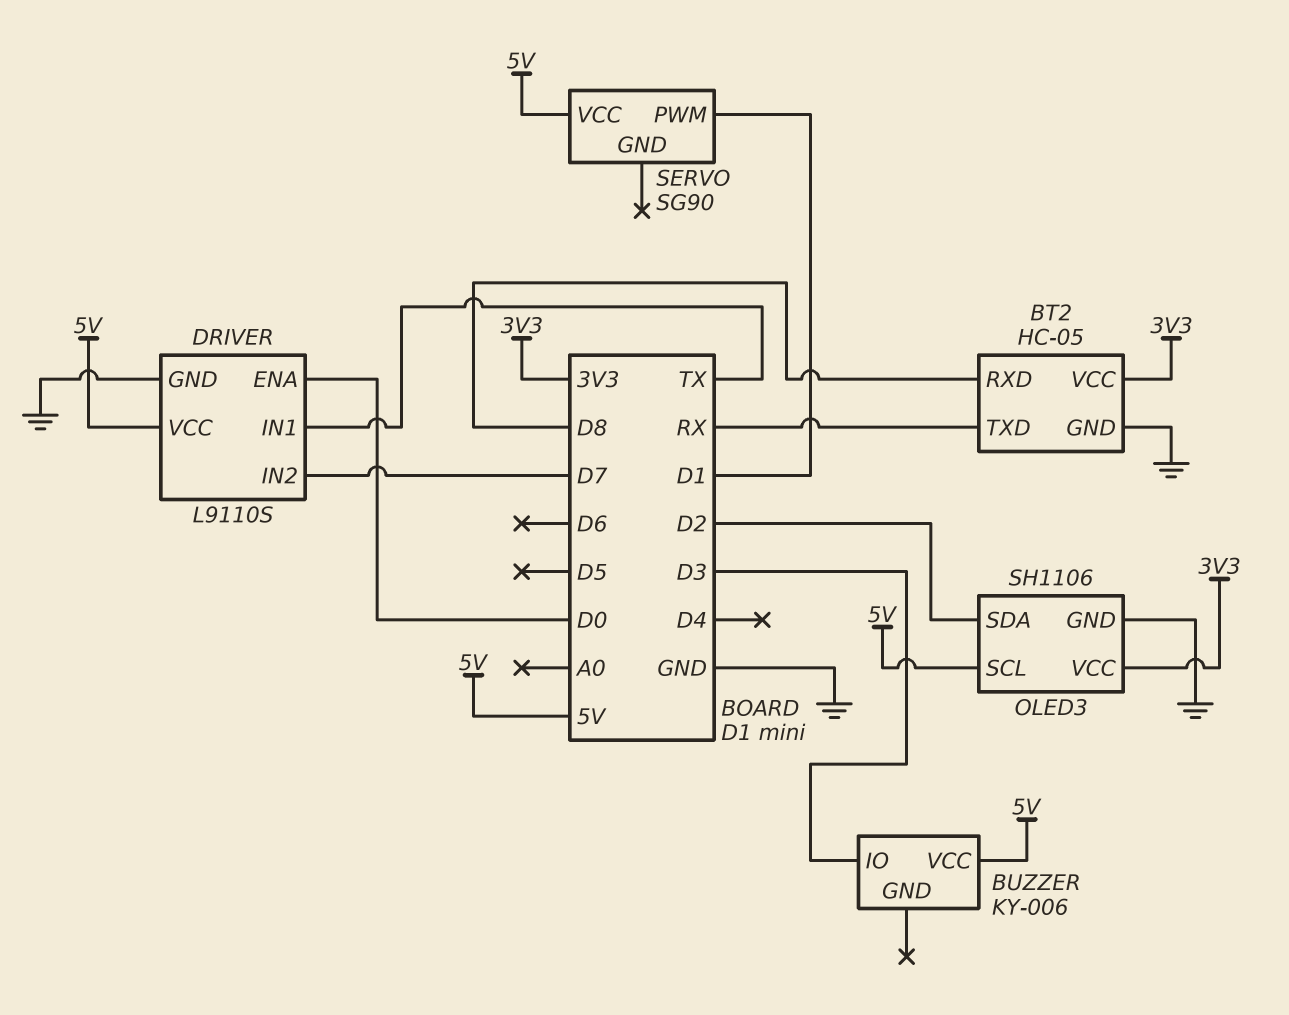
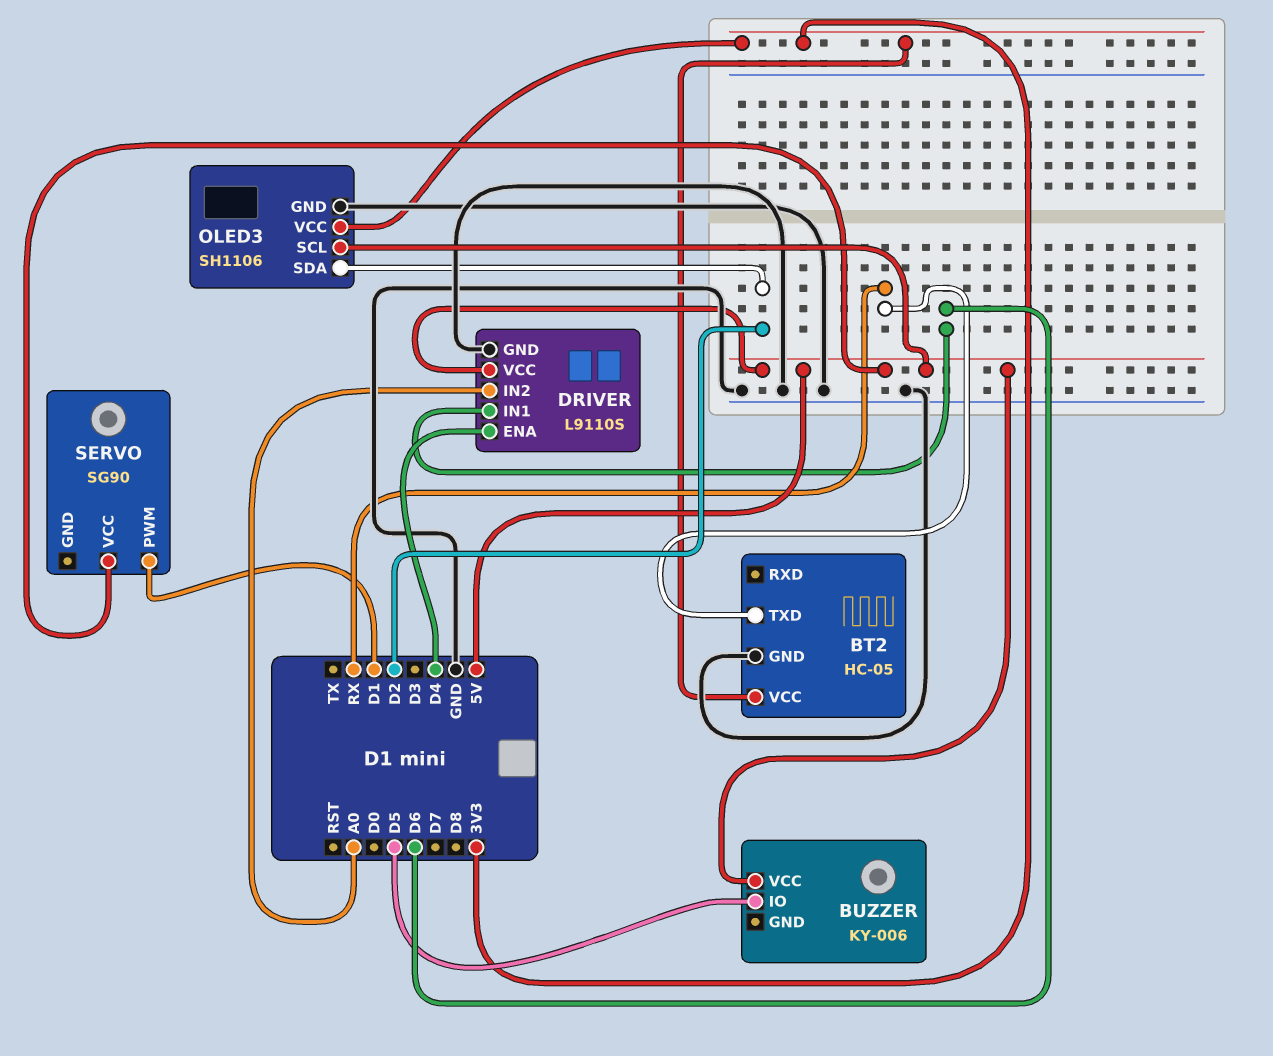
BT2 pin RXD: D8 -> none
BUZZER pin IO: D3 -> D5
DRIVER pin ENA: D0 -> D4
DRIVER pin IN1: TX -> D6
DRIVER pin IN2: D7 -> A0

